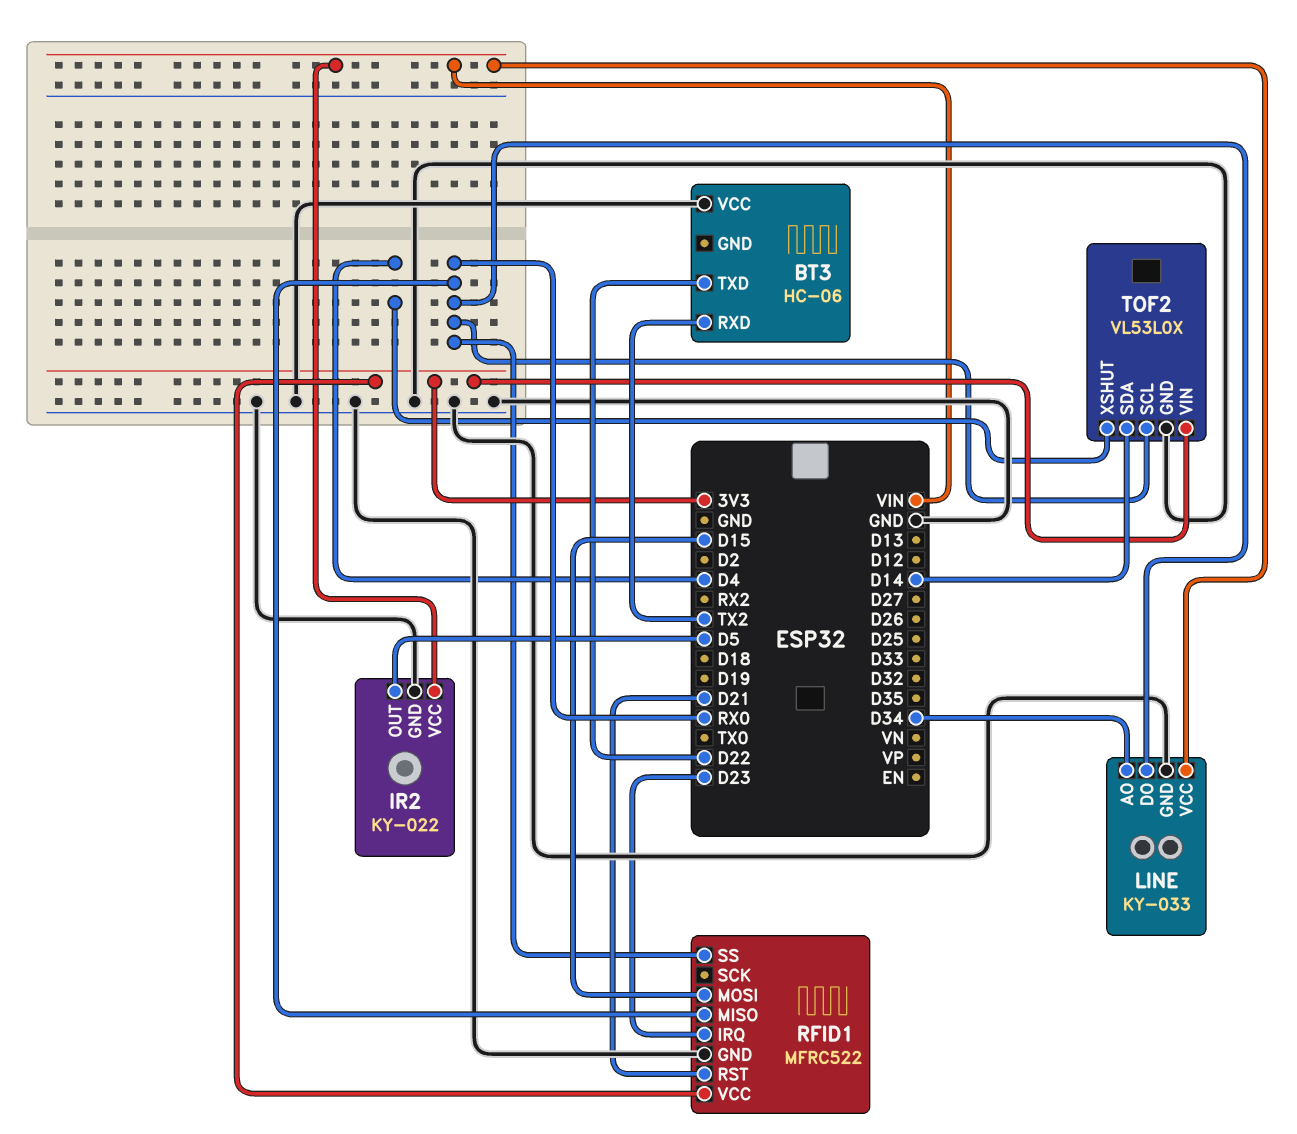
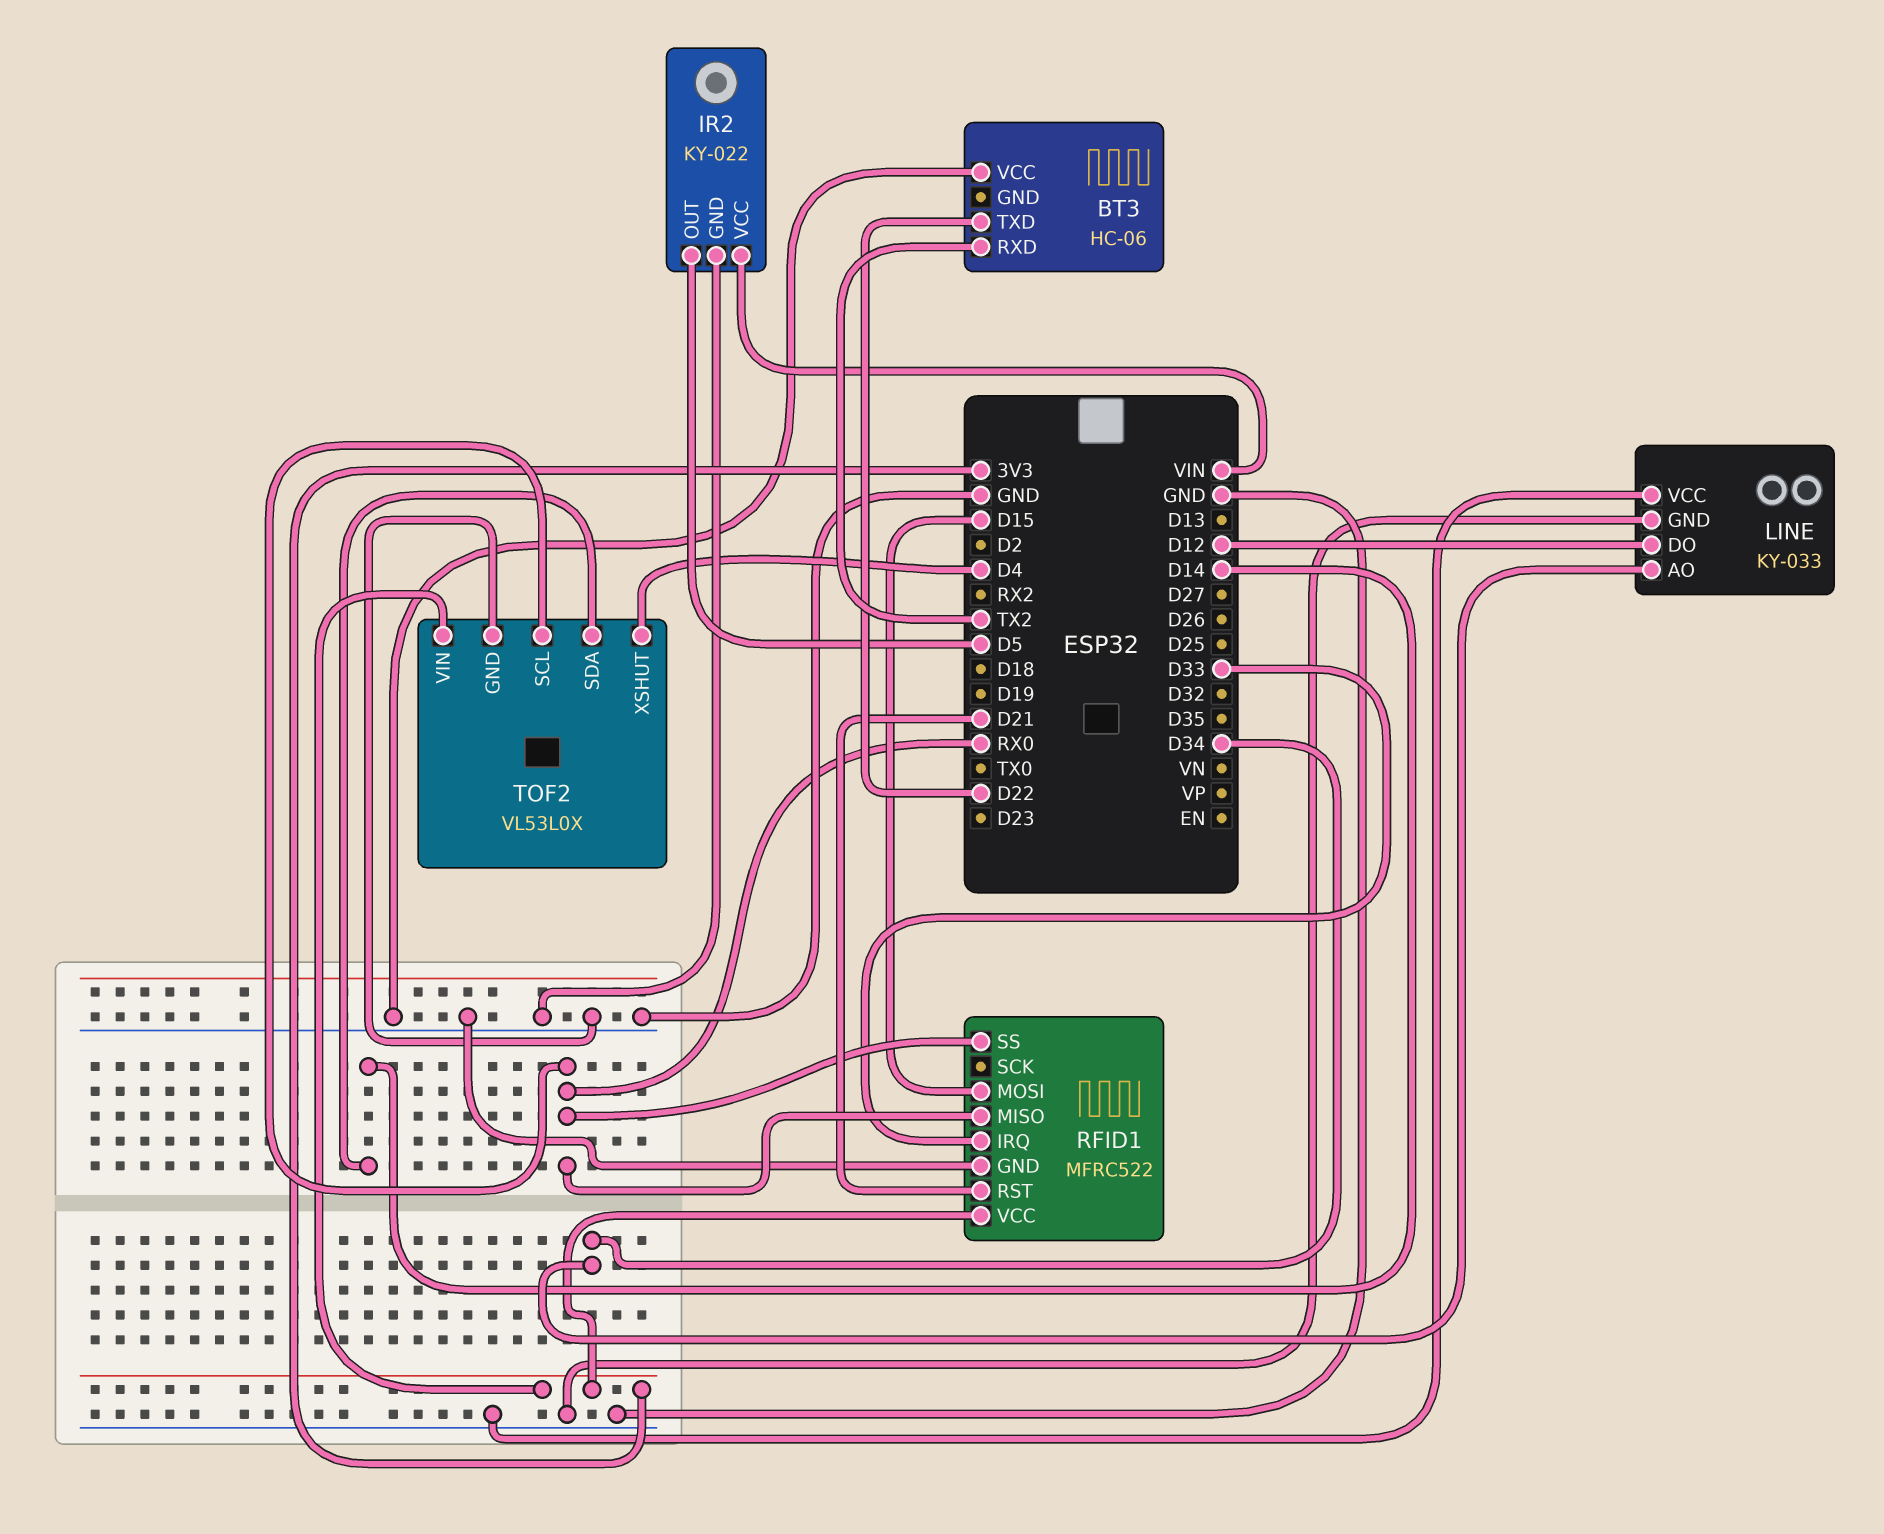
LINE pin DO: RX0 -> D12
LINE pin VCC: VIN -> GND
RFID1 pin IRQ: D23 -> D33

